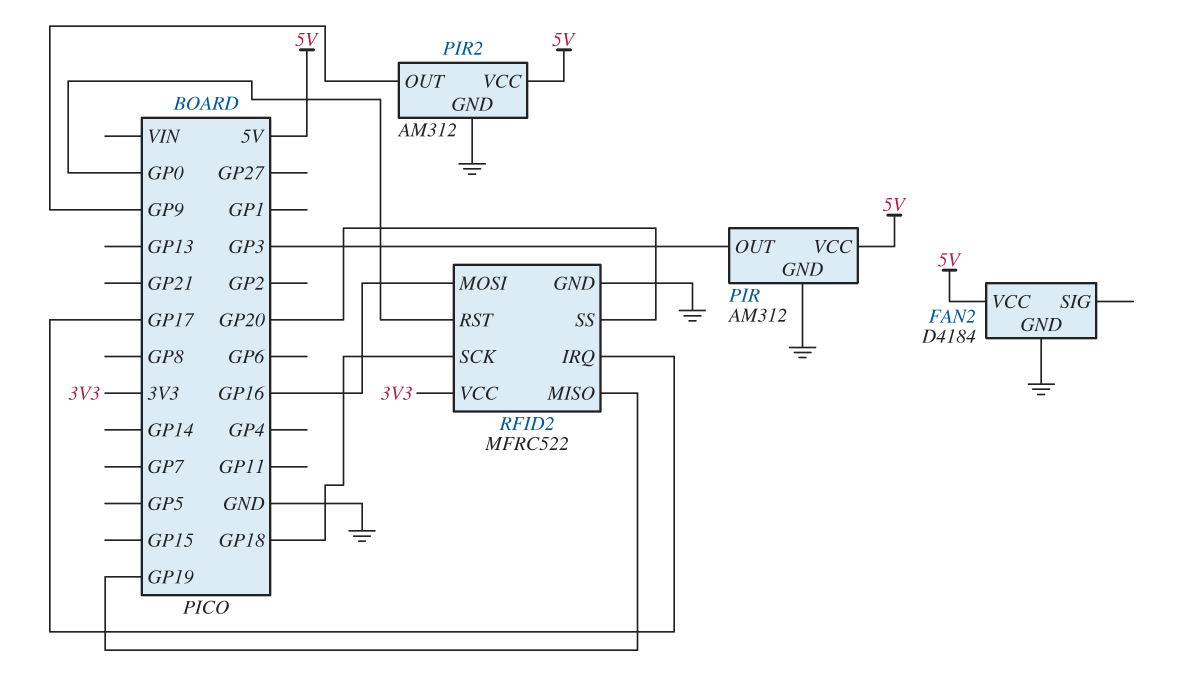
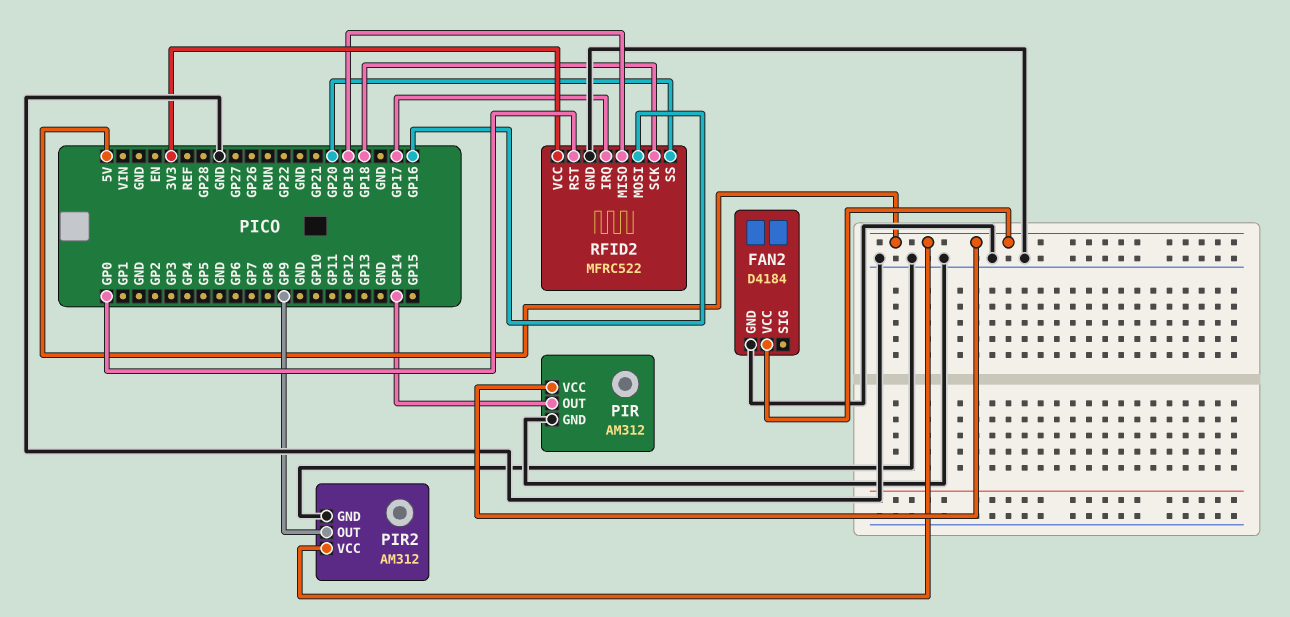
PIR pin OUT: GP3 -> GP14

